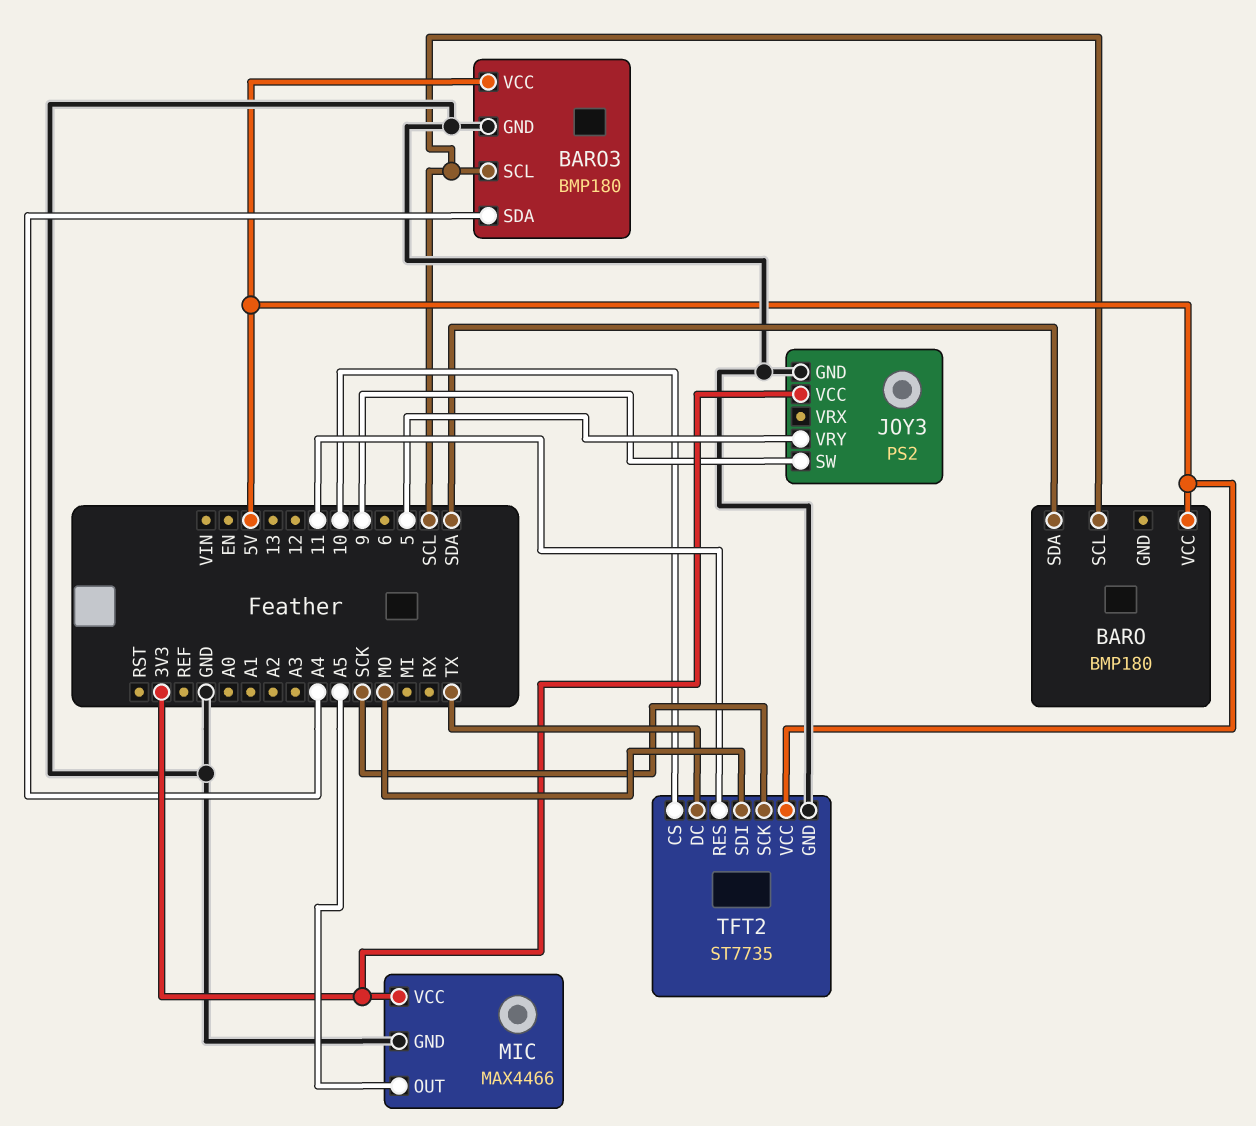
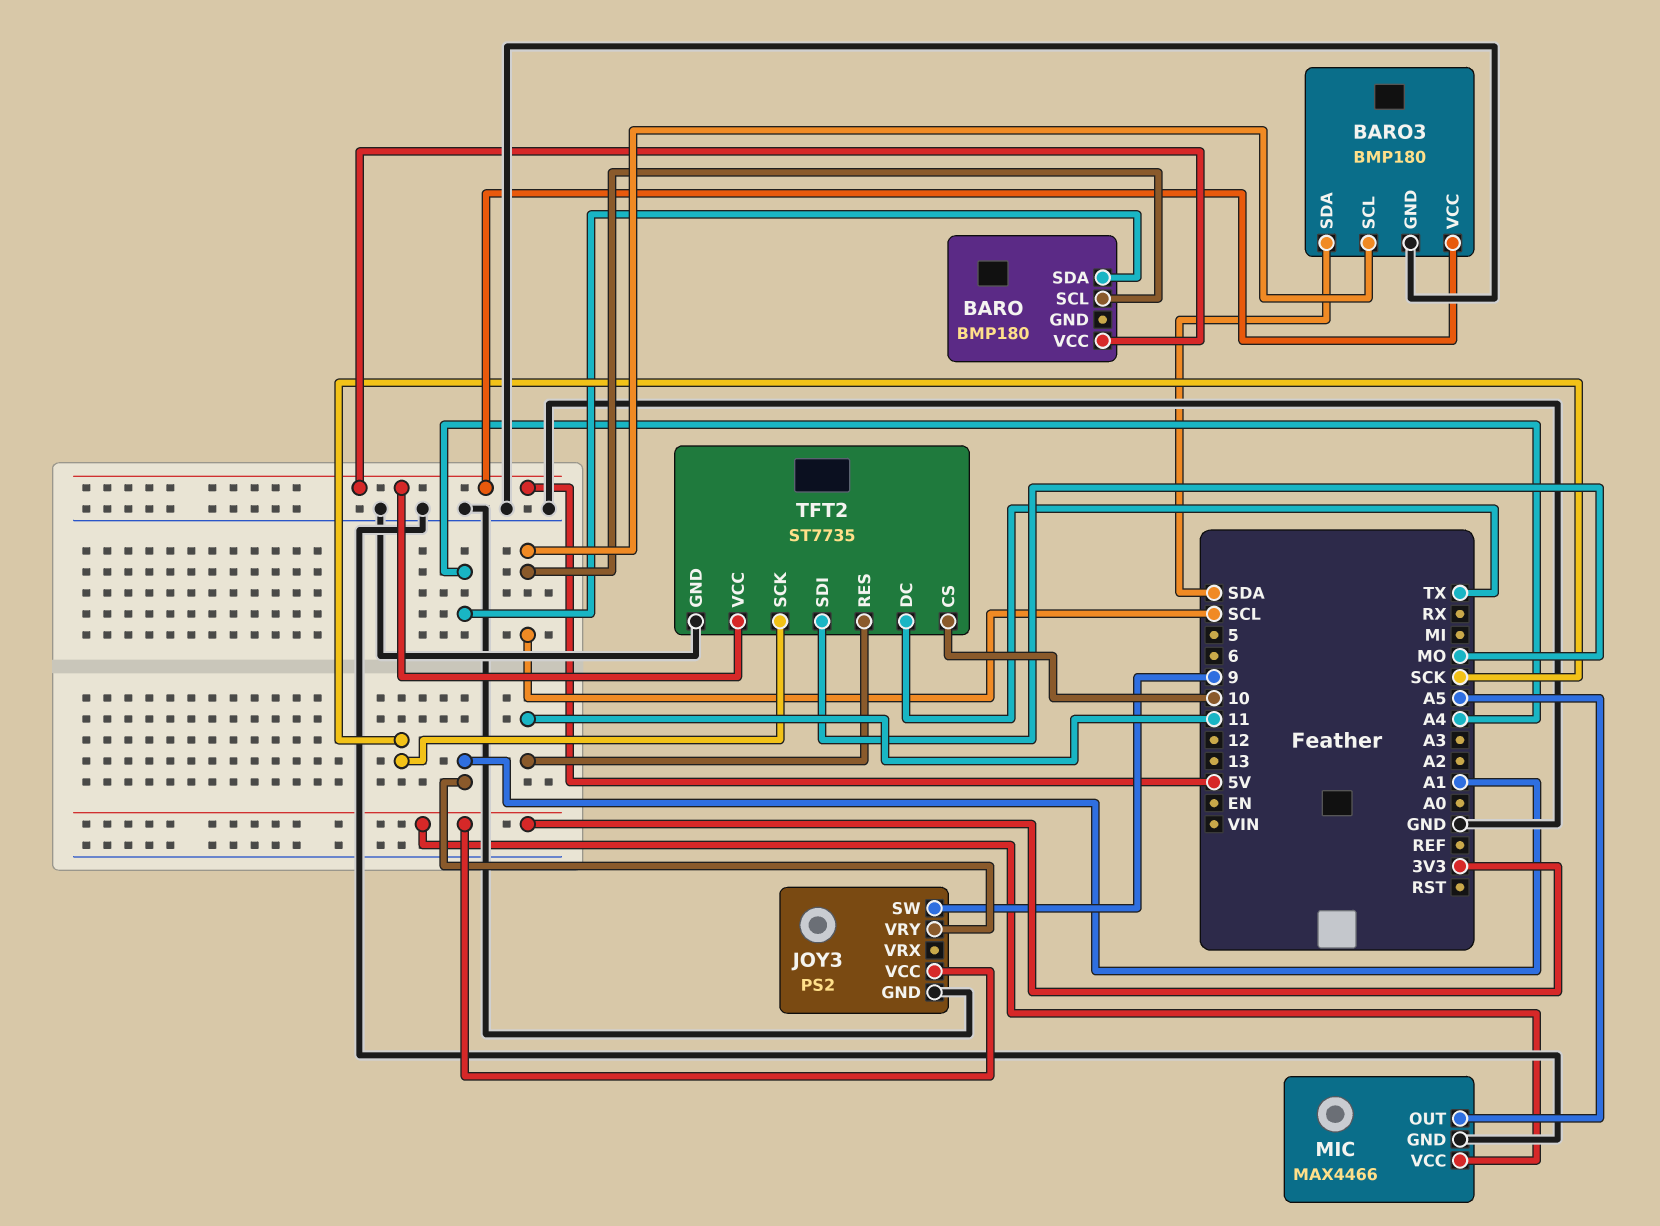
BARO pin SDA: SDA -> A4
BARO3 pin SDA: A4 -> SDA
JOY3 pin VRY: 5 -> A1

